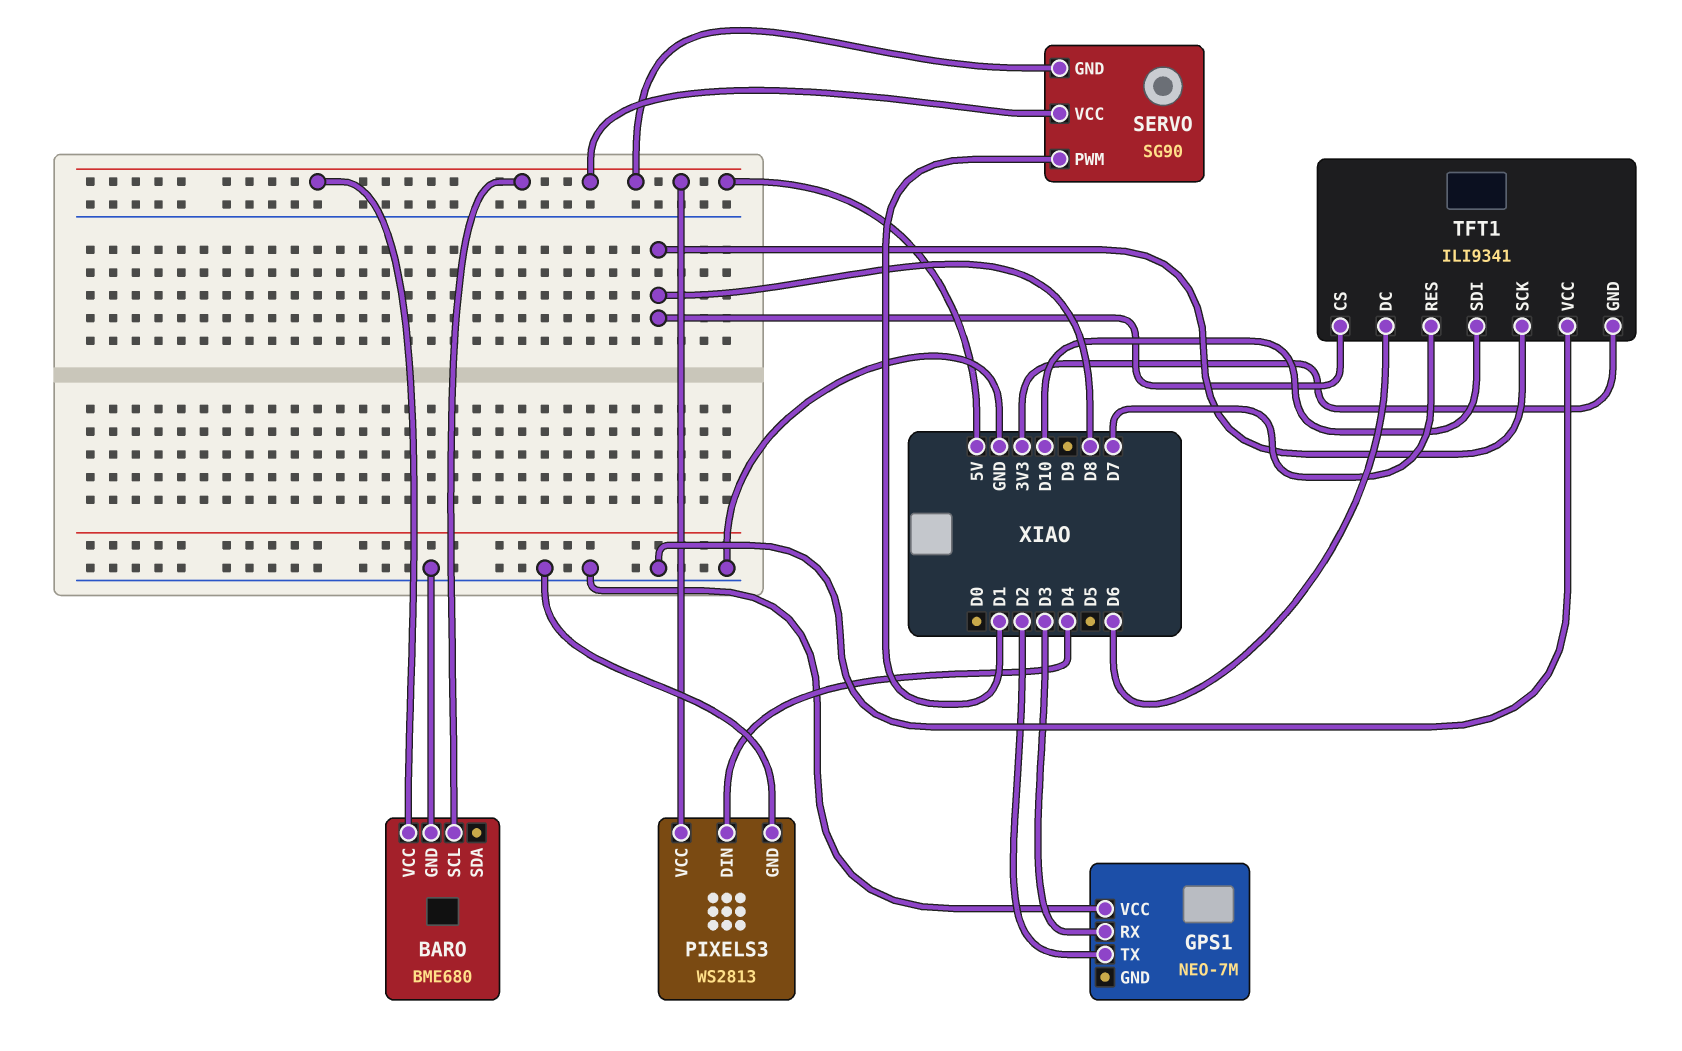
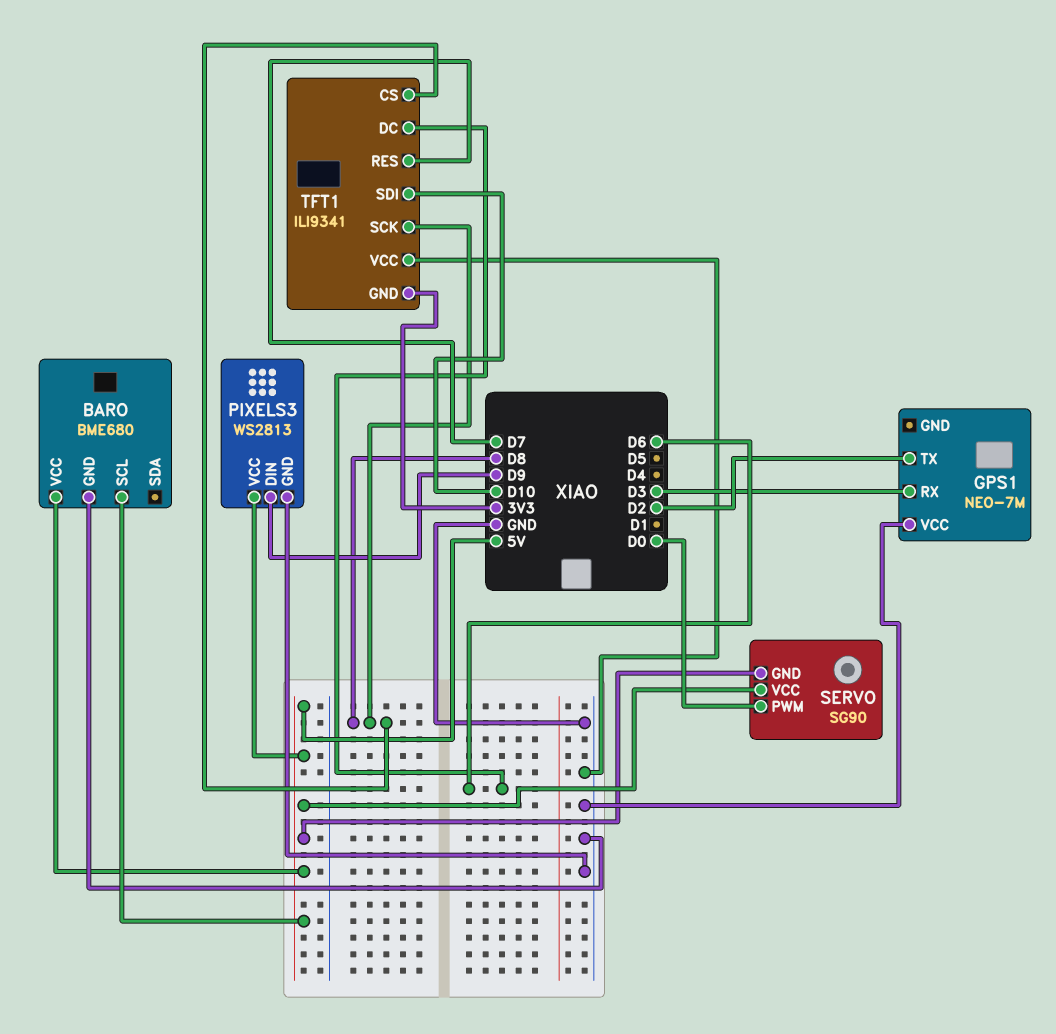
PIXELS3 pin DIN: D4 -> D9
SERVO pin PWM: D1 -> D0

